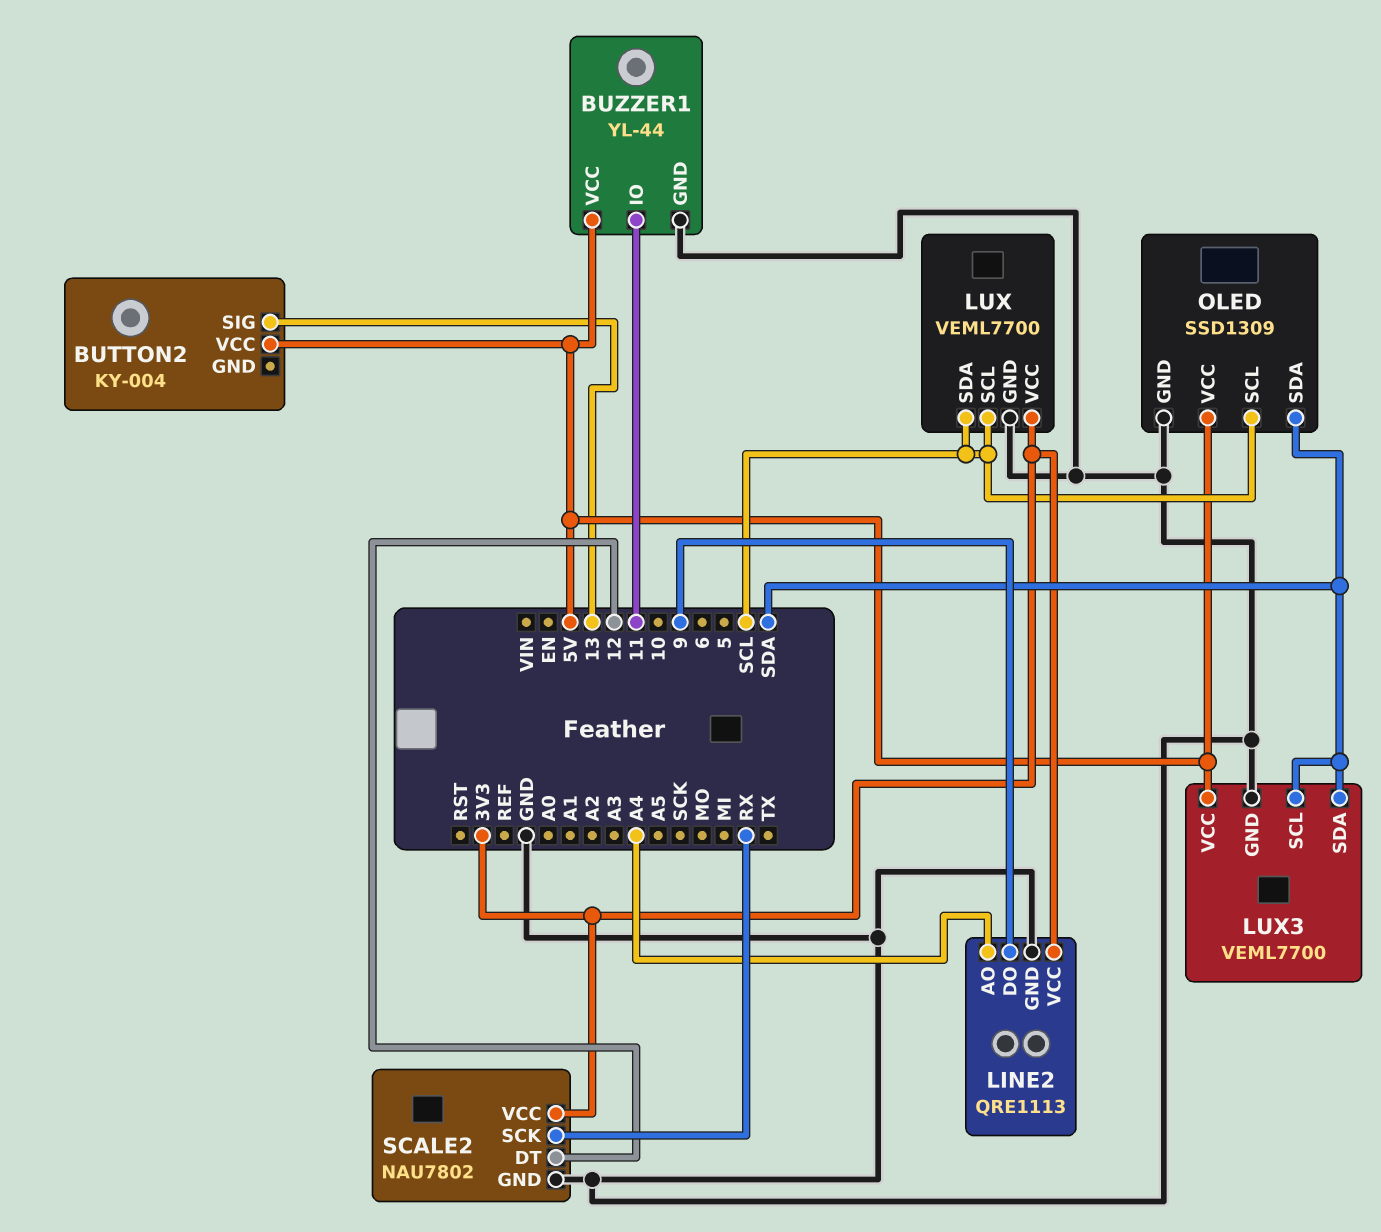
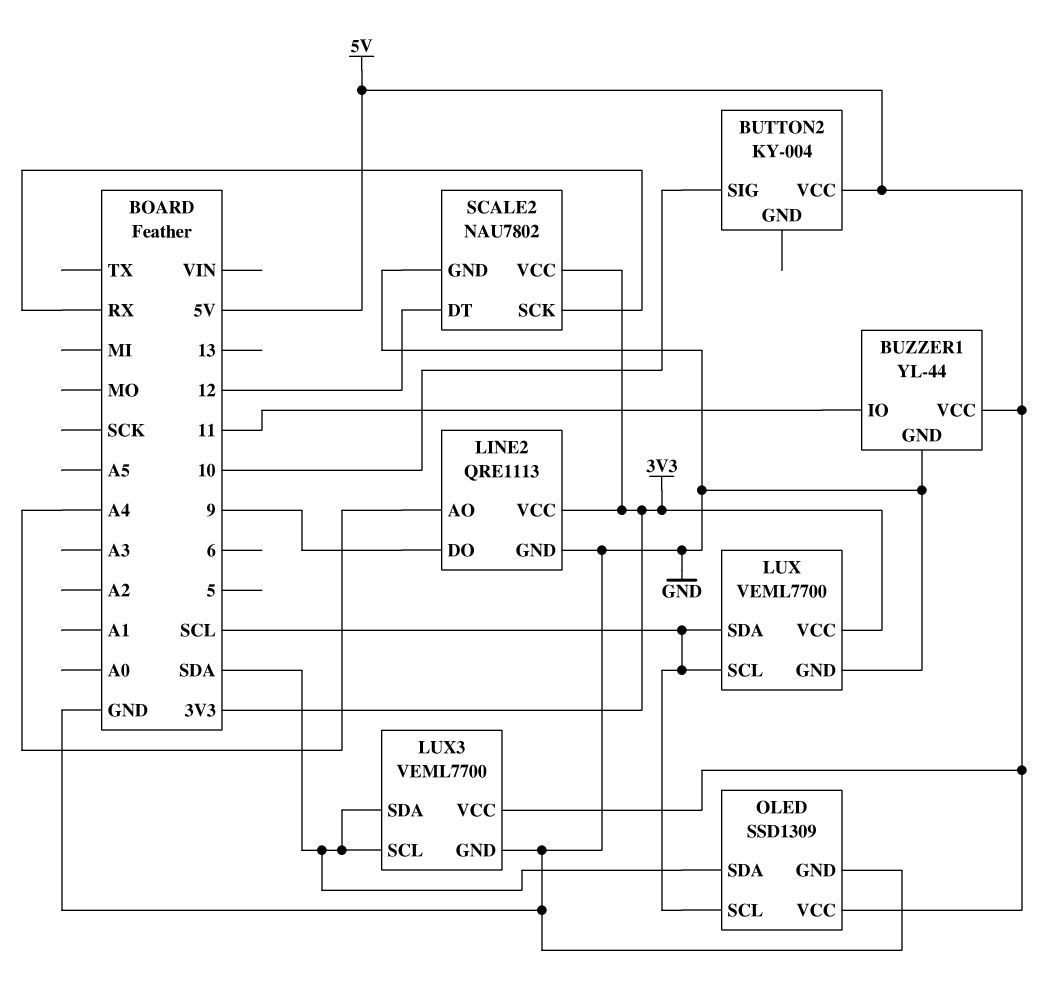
BUTTON2 pin SIG: 13 -> 10

